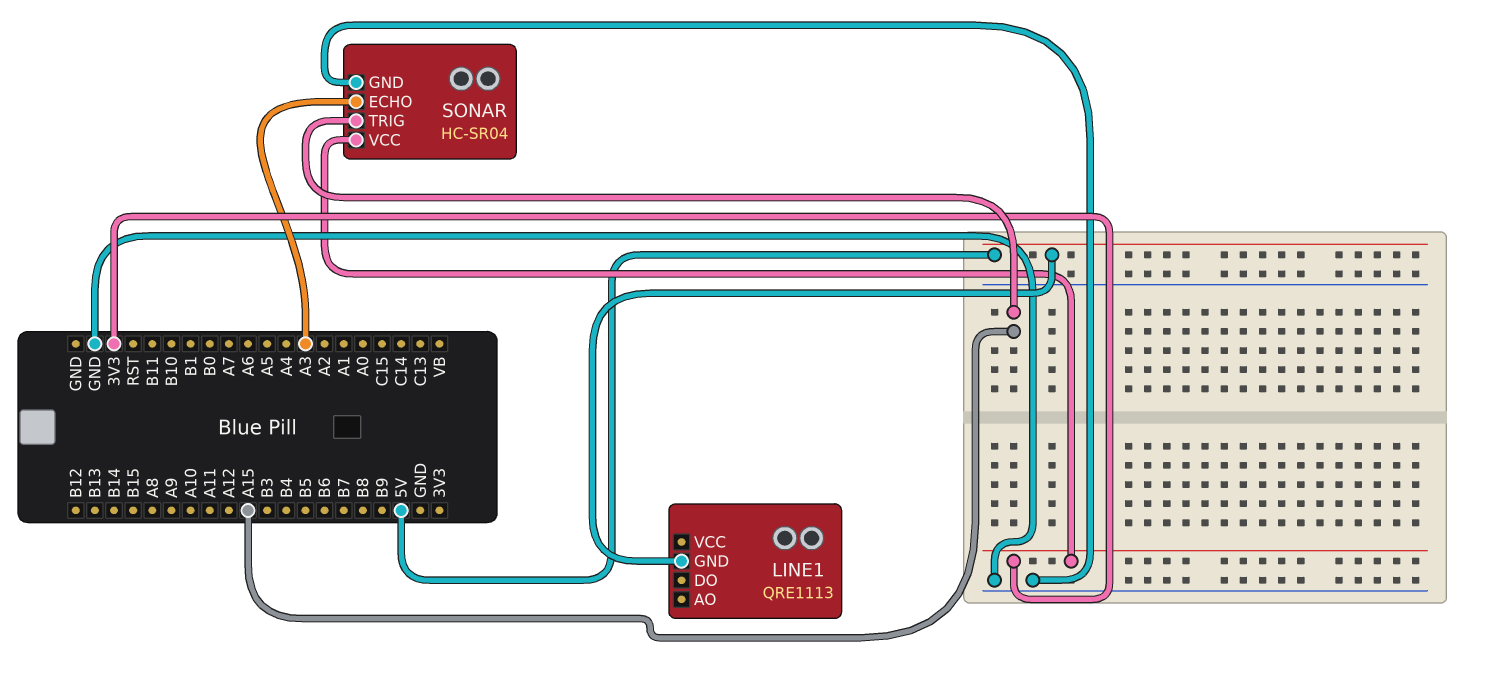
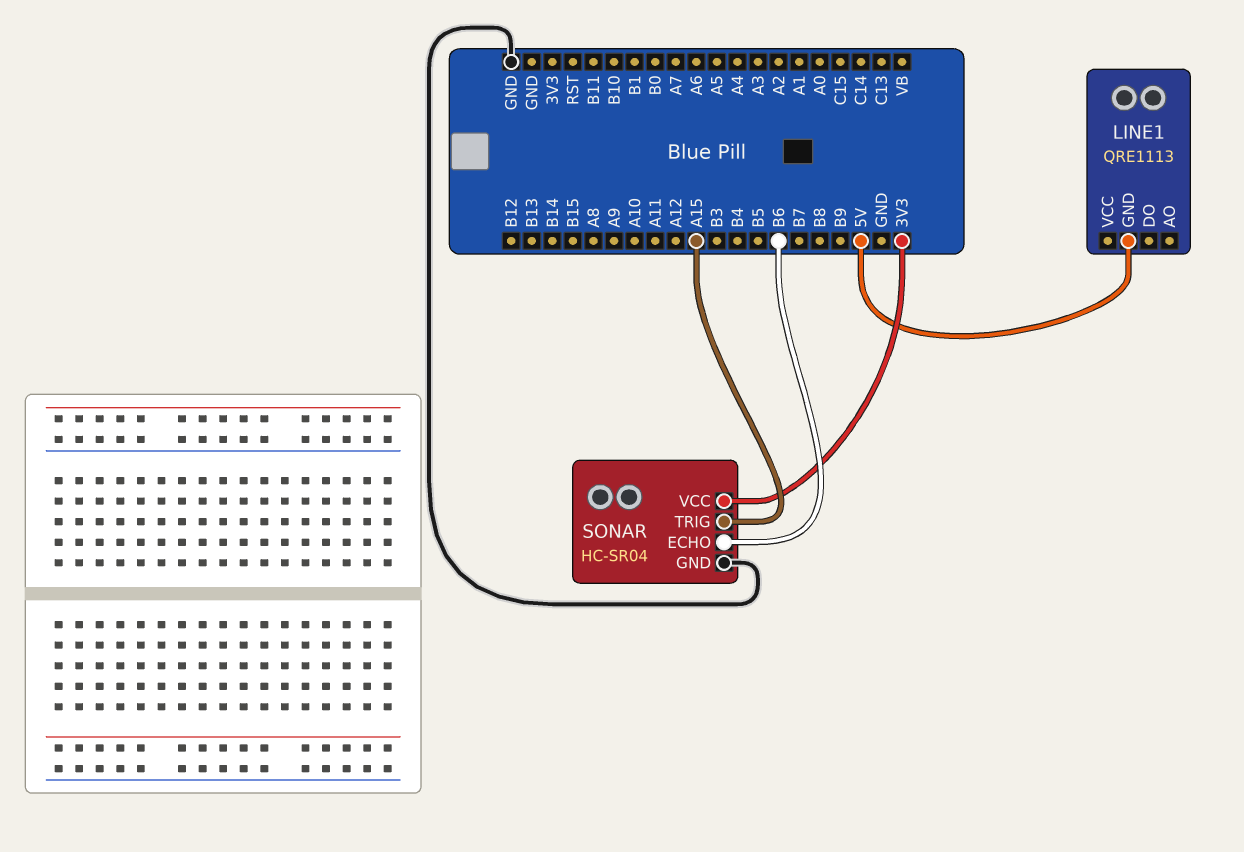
SONAR pin ECHO: A3 -> B6

